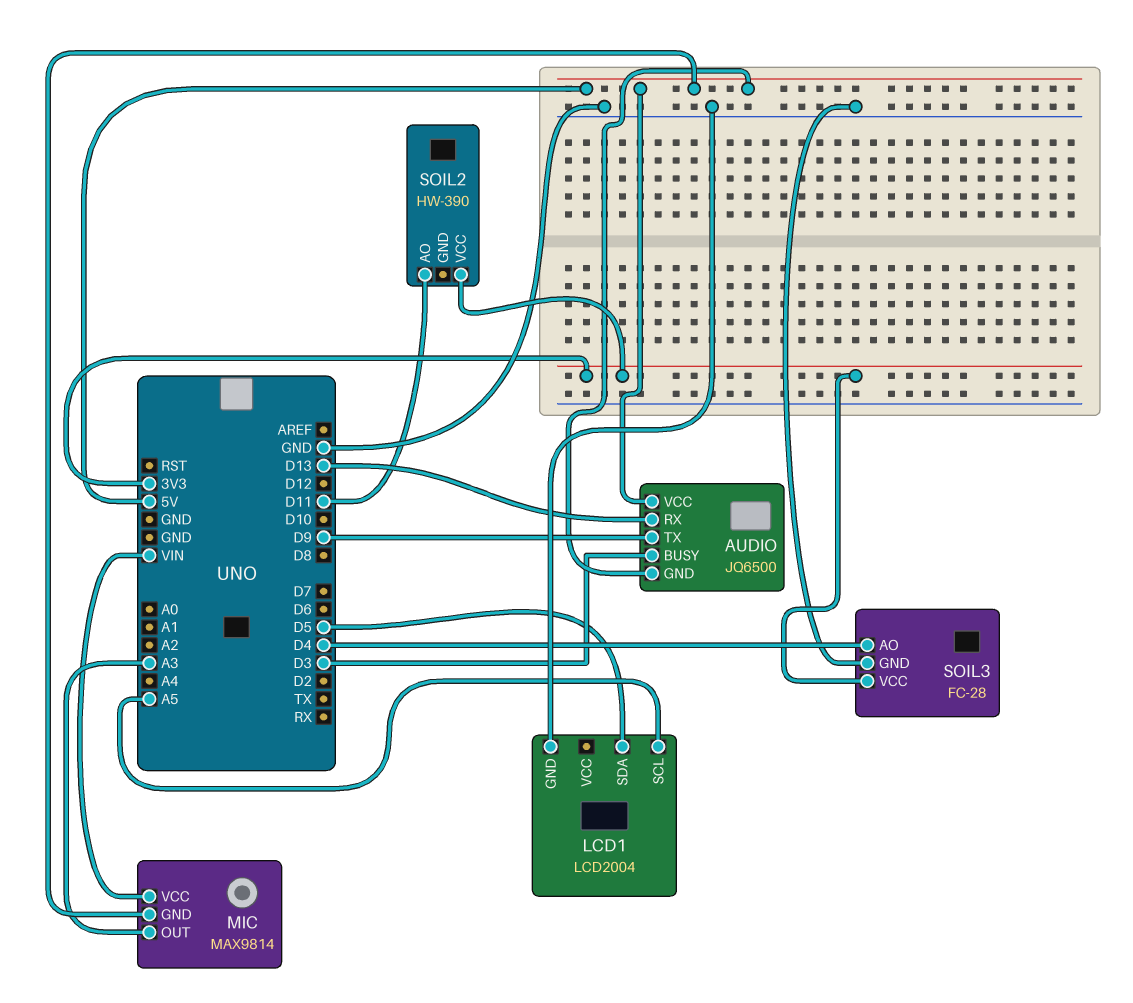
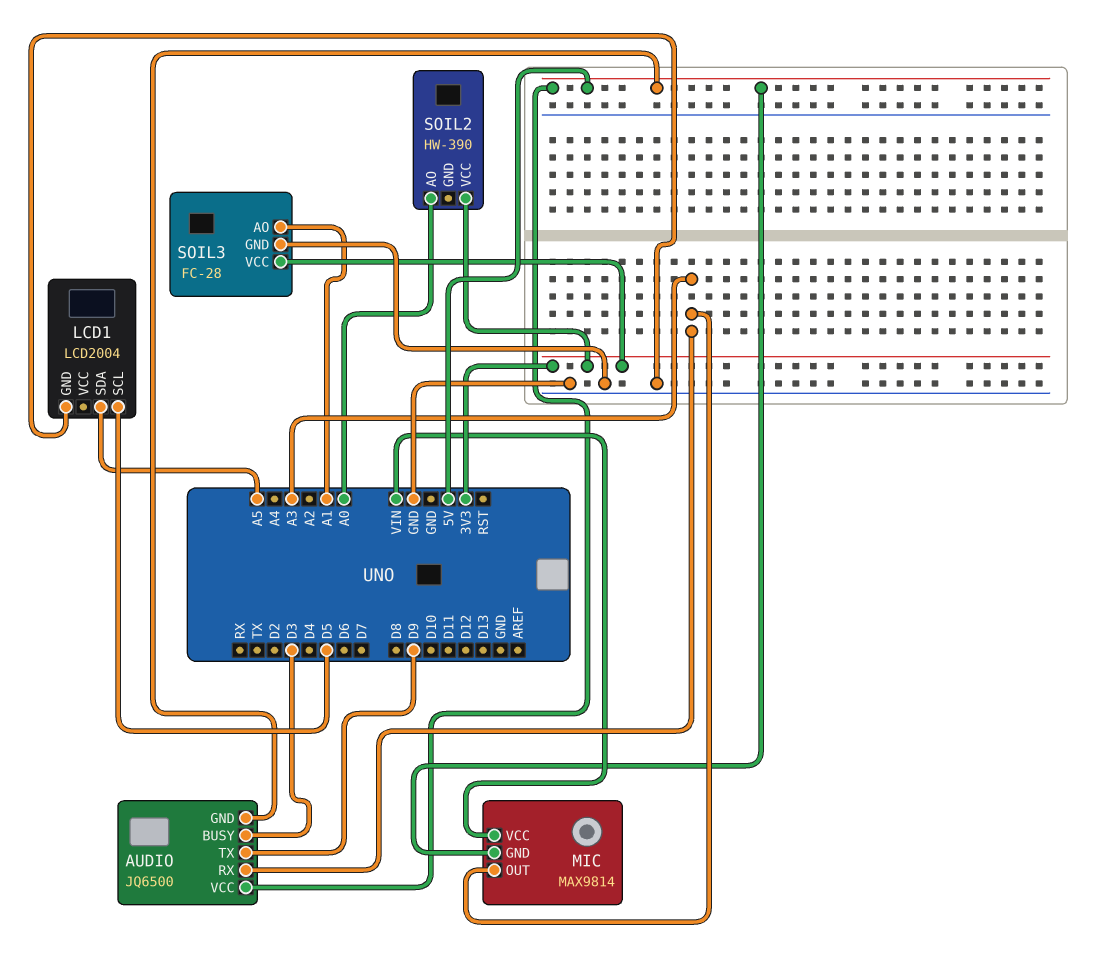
AUDIO pin RX: D13 -> A3
LCD1 pin SCL: A5 -> D5
LCD1 pin SDA: D5 -> A5
SOIL2 pin AO: D11 -> A0
SOIL3 pin AO: D4 -> A1

